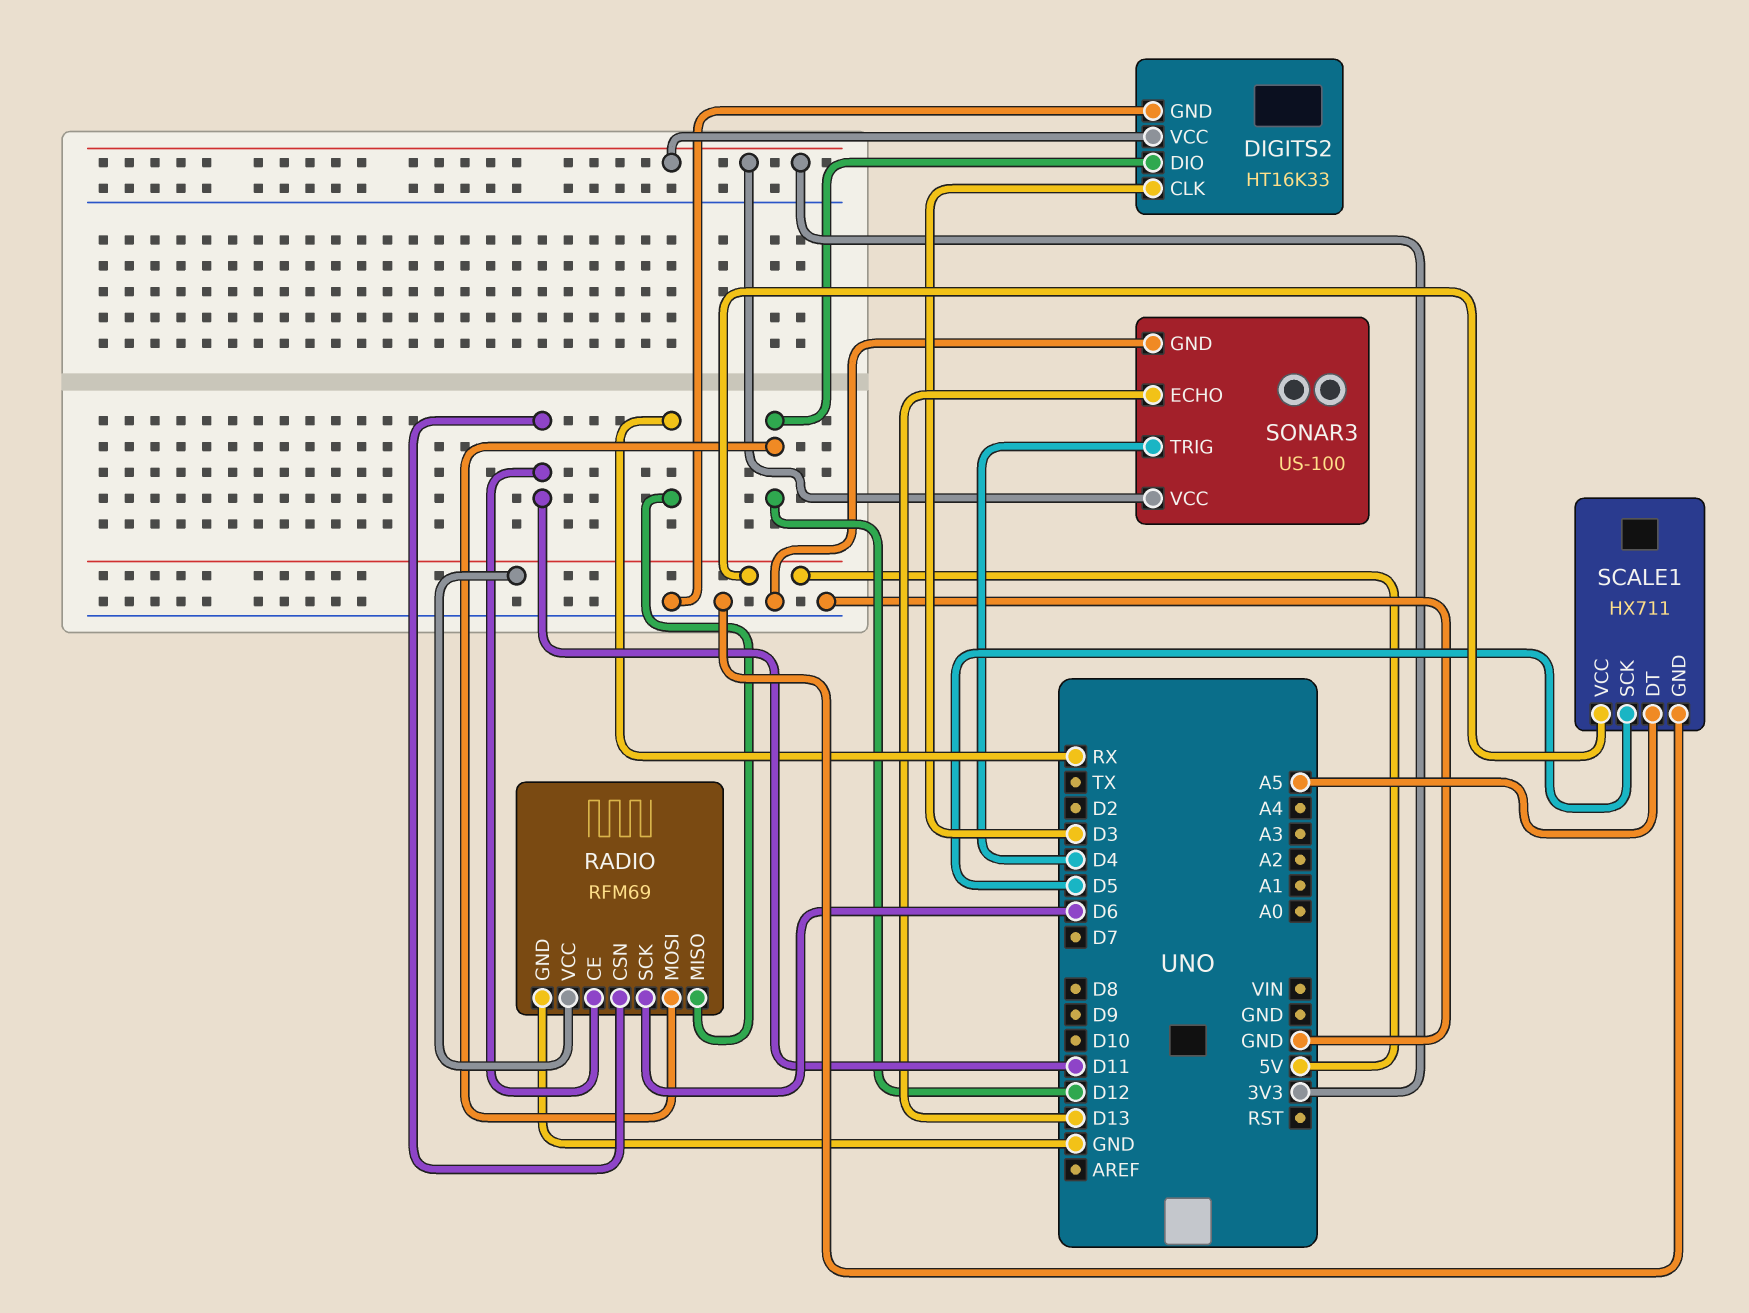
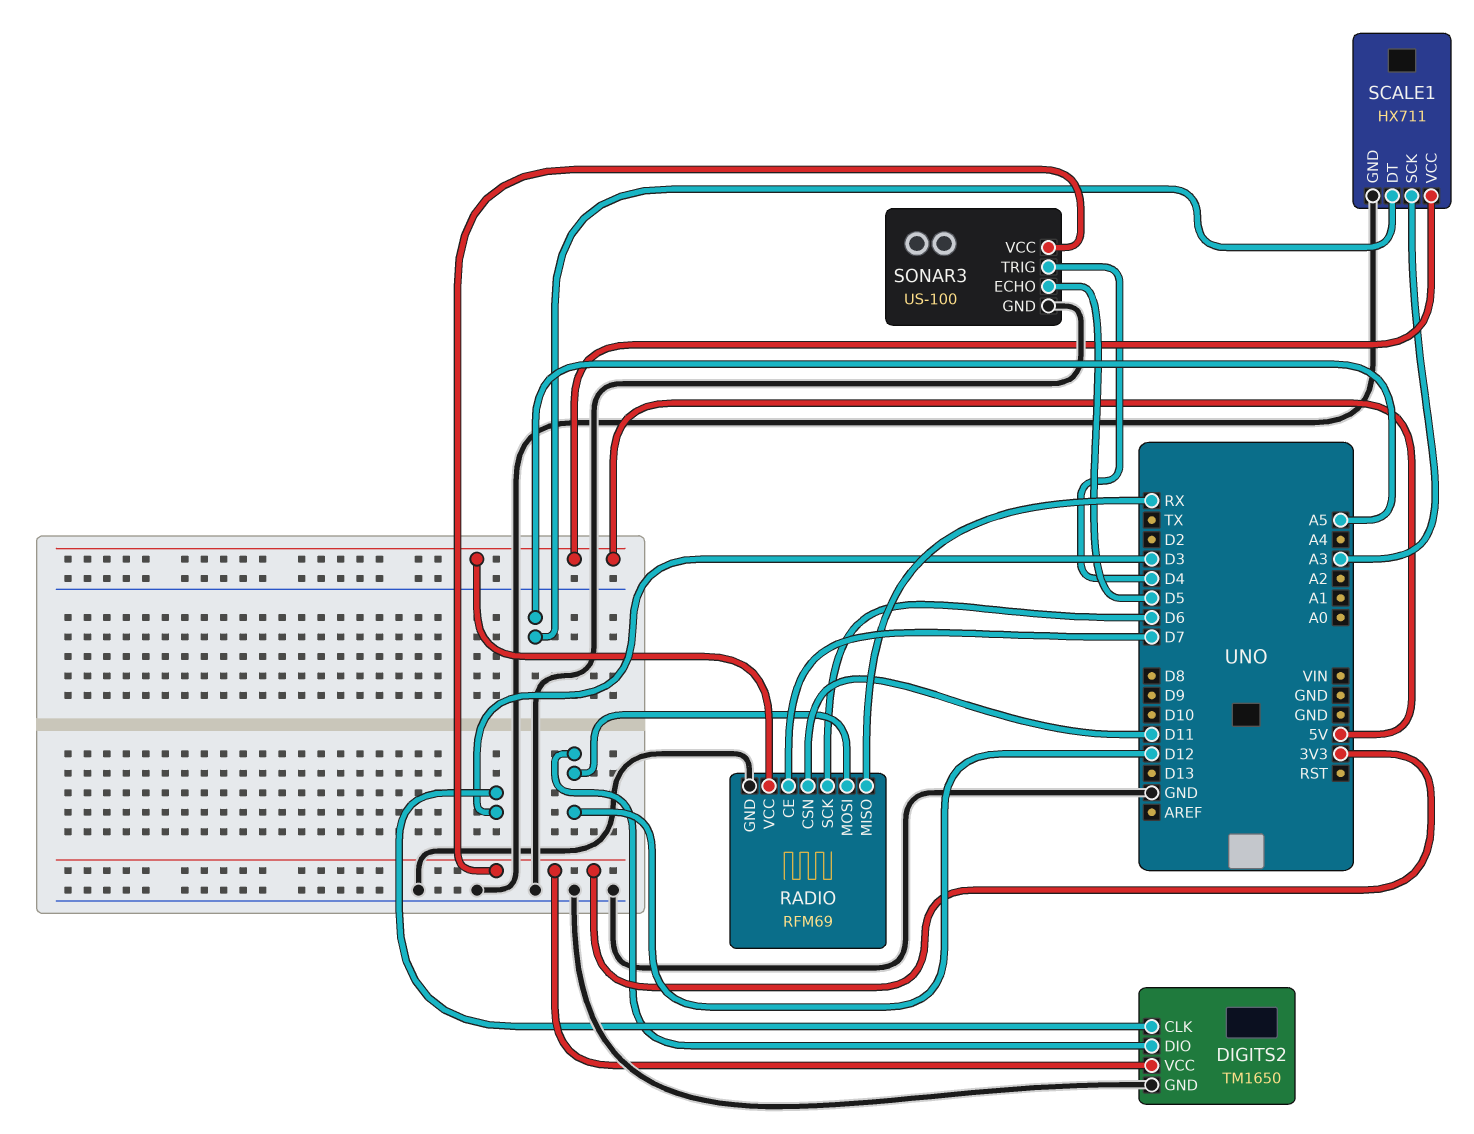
DIGITS2: HT16K33 -> TM1650
RADIO pin CE: D11 -> D7
SCALE1 pin SCK: D5 -> A3
SONAR3 pin ECHO: D13 -> D5

